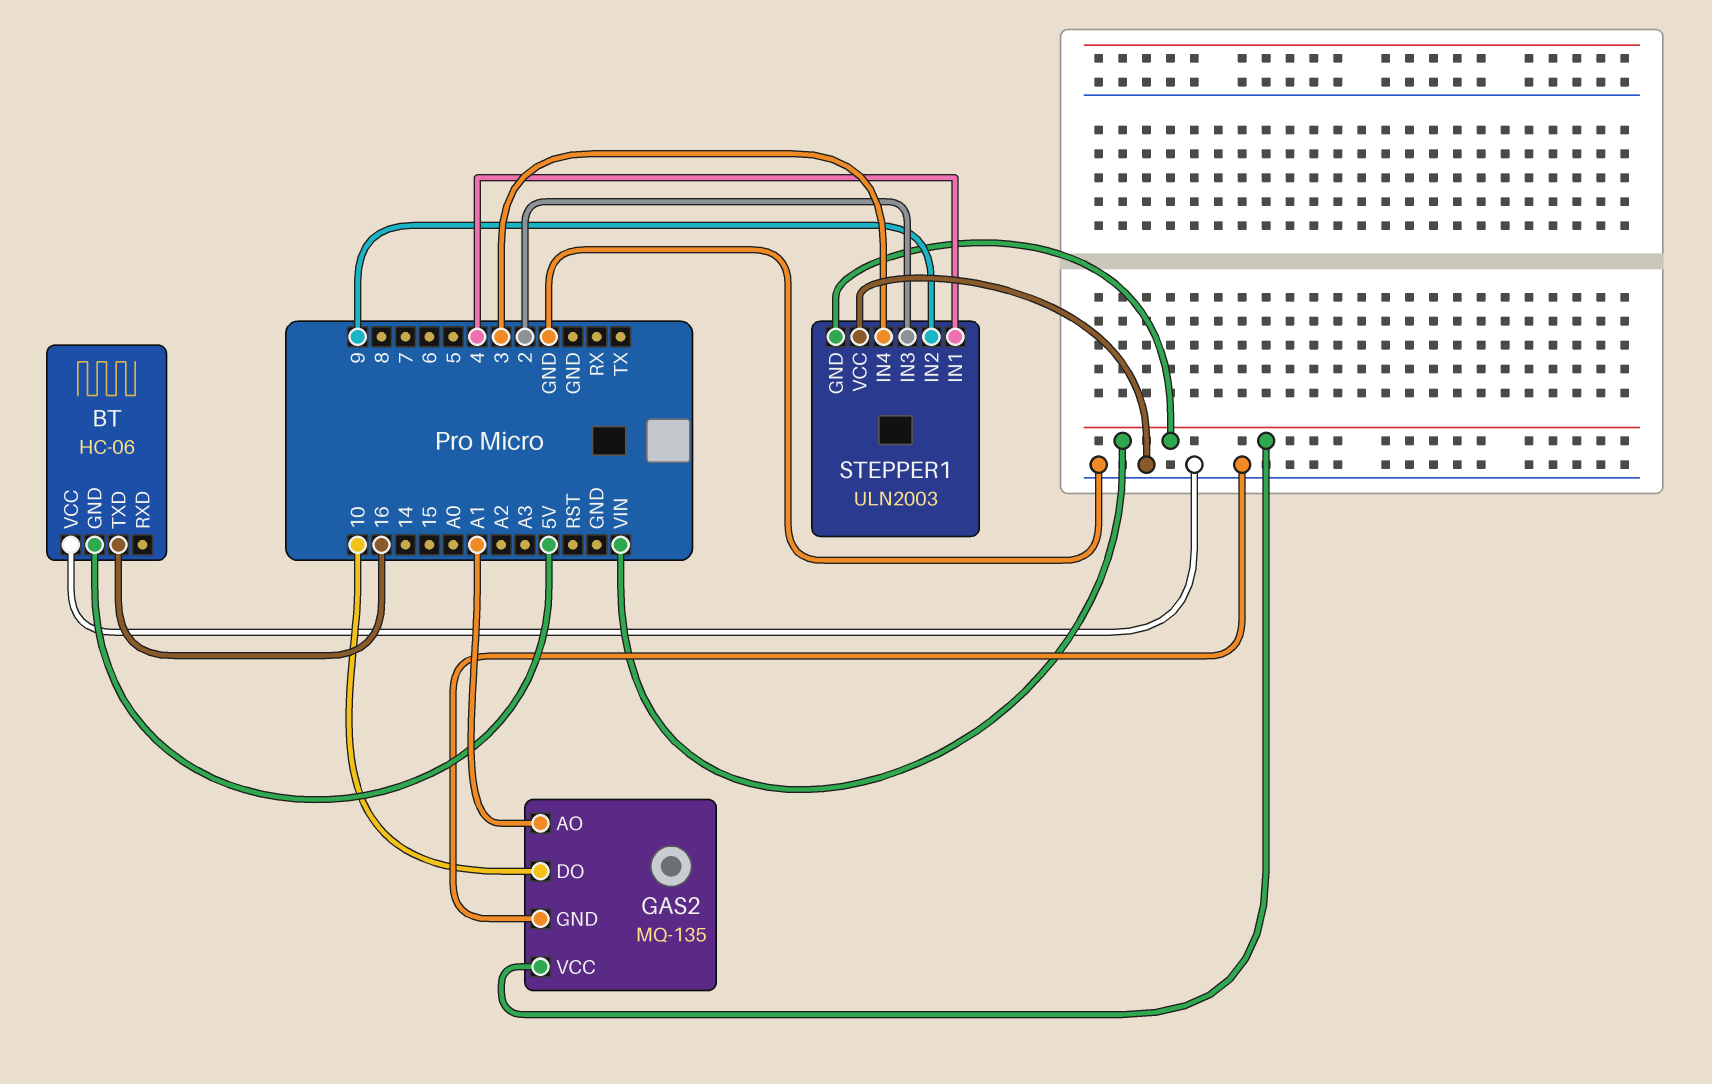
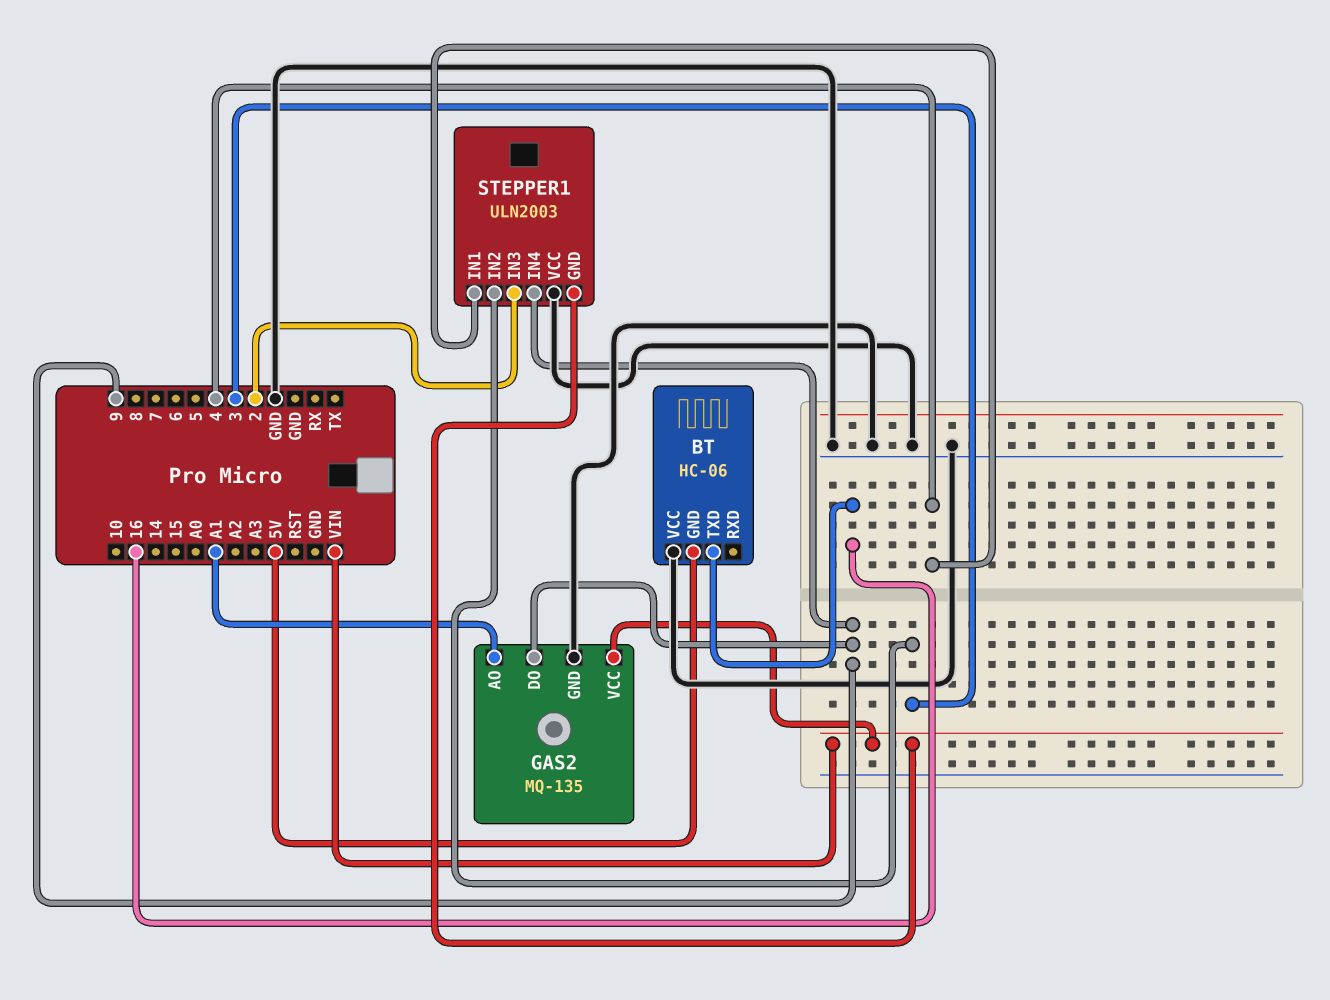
GAS2 pin DO: 10 -> 9
STEPPER1 pin IN2: 9 -> 3
STEPPER1 pin IN4: 3 -> 9

